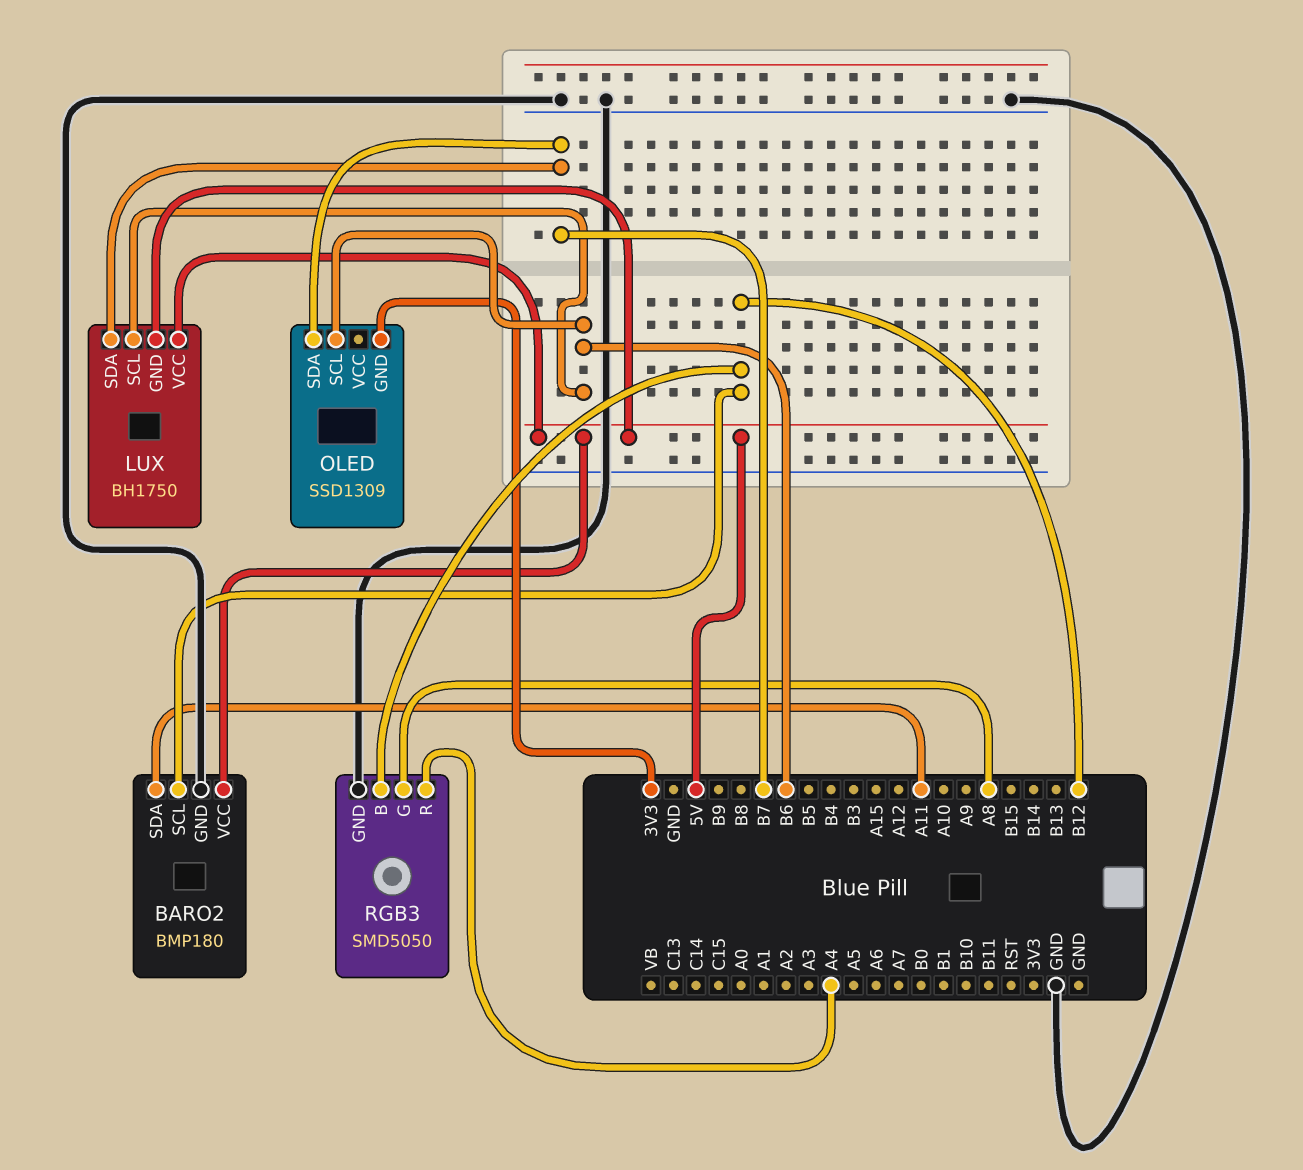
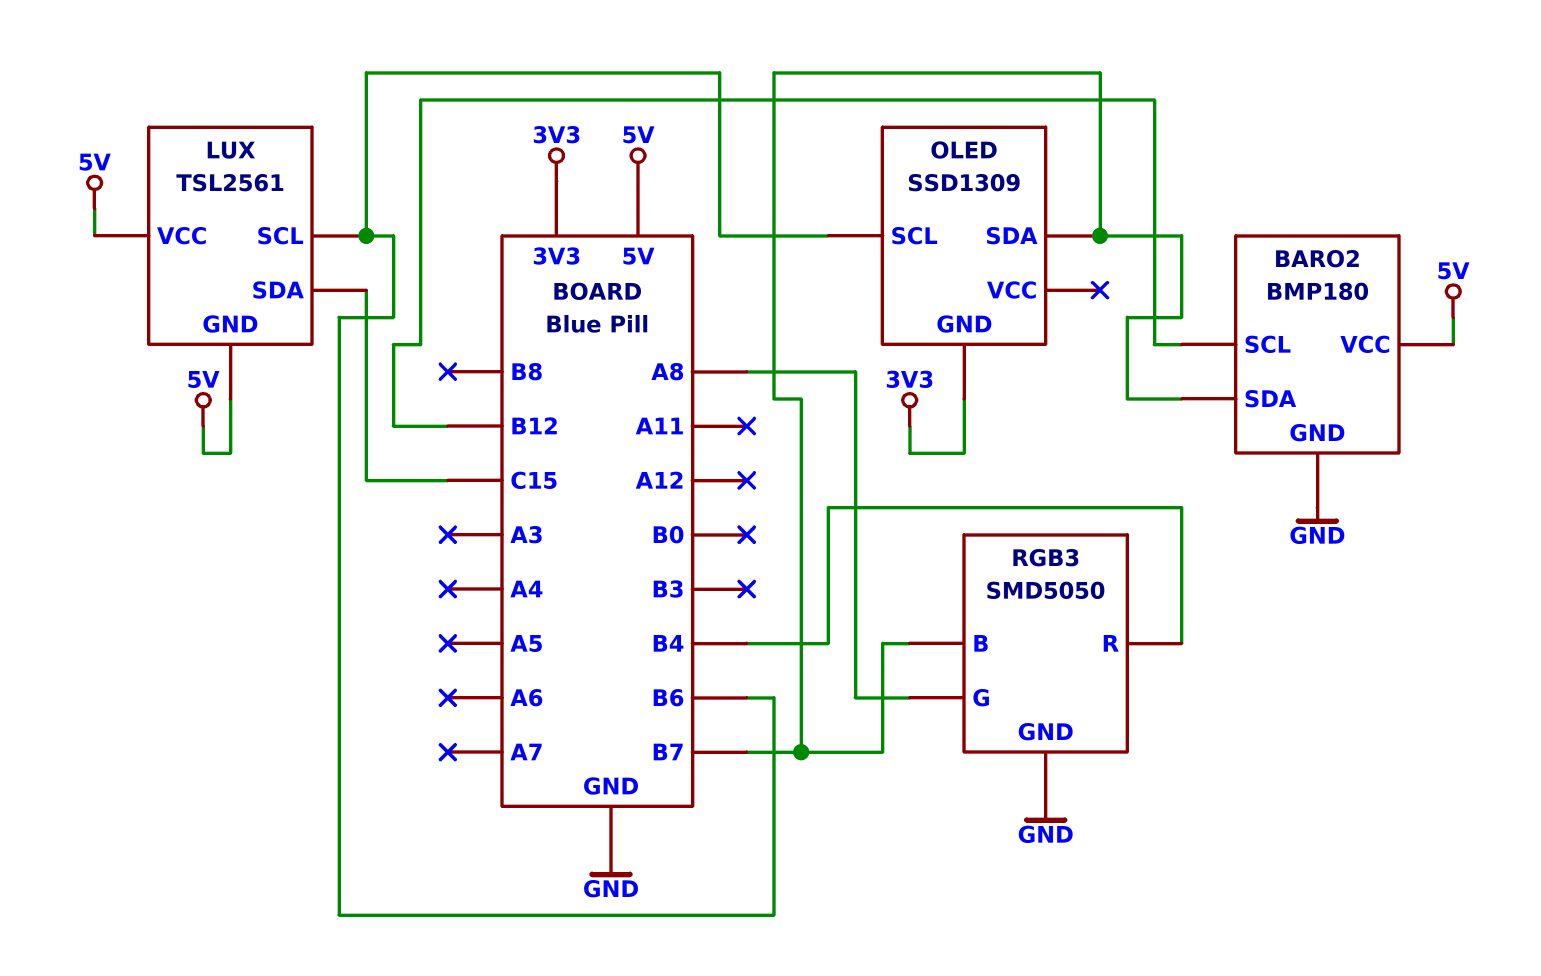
BARO2 pin SDA: A11 -> B7
LUX: BH1750 -> TSL2561
LUX pin SDA: B7 -> C15
RGB3 pin B: B12 -> B7
RGB3 pin R: A4 -> B4

